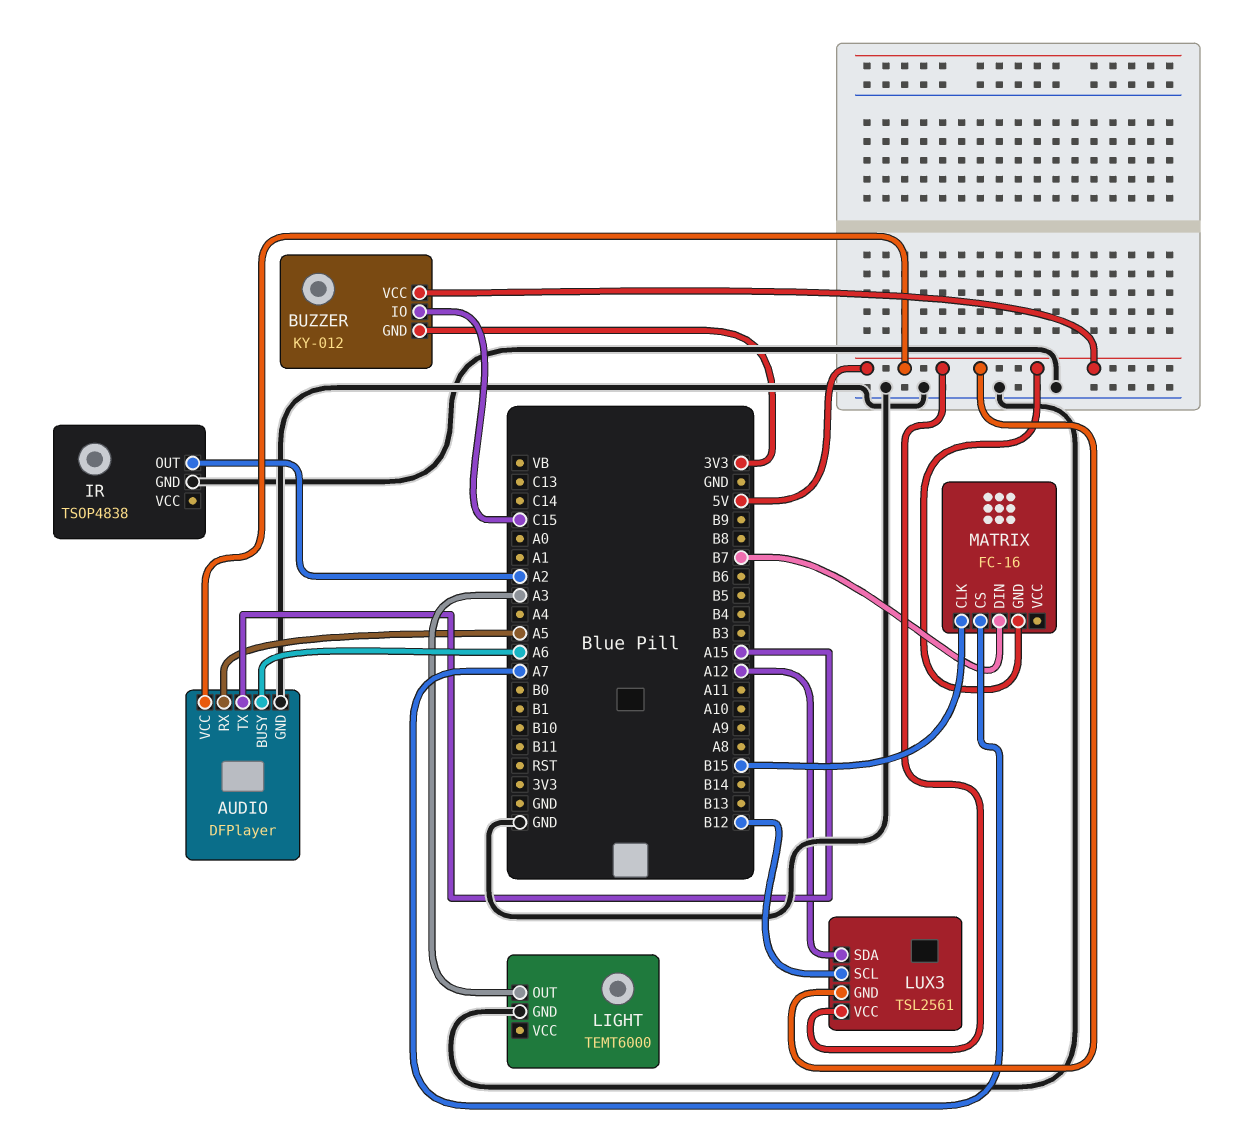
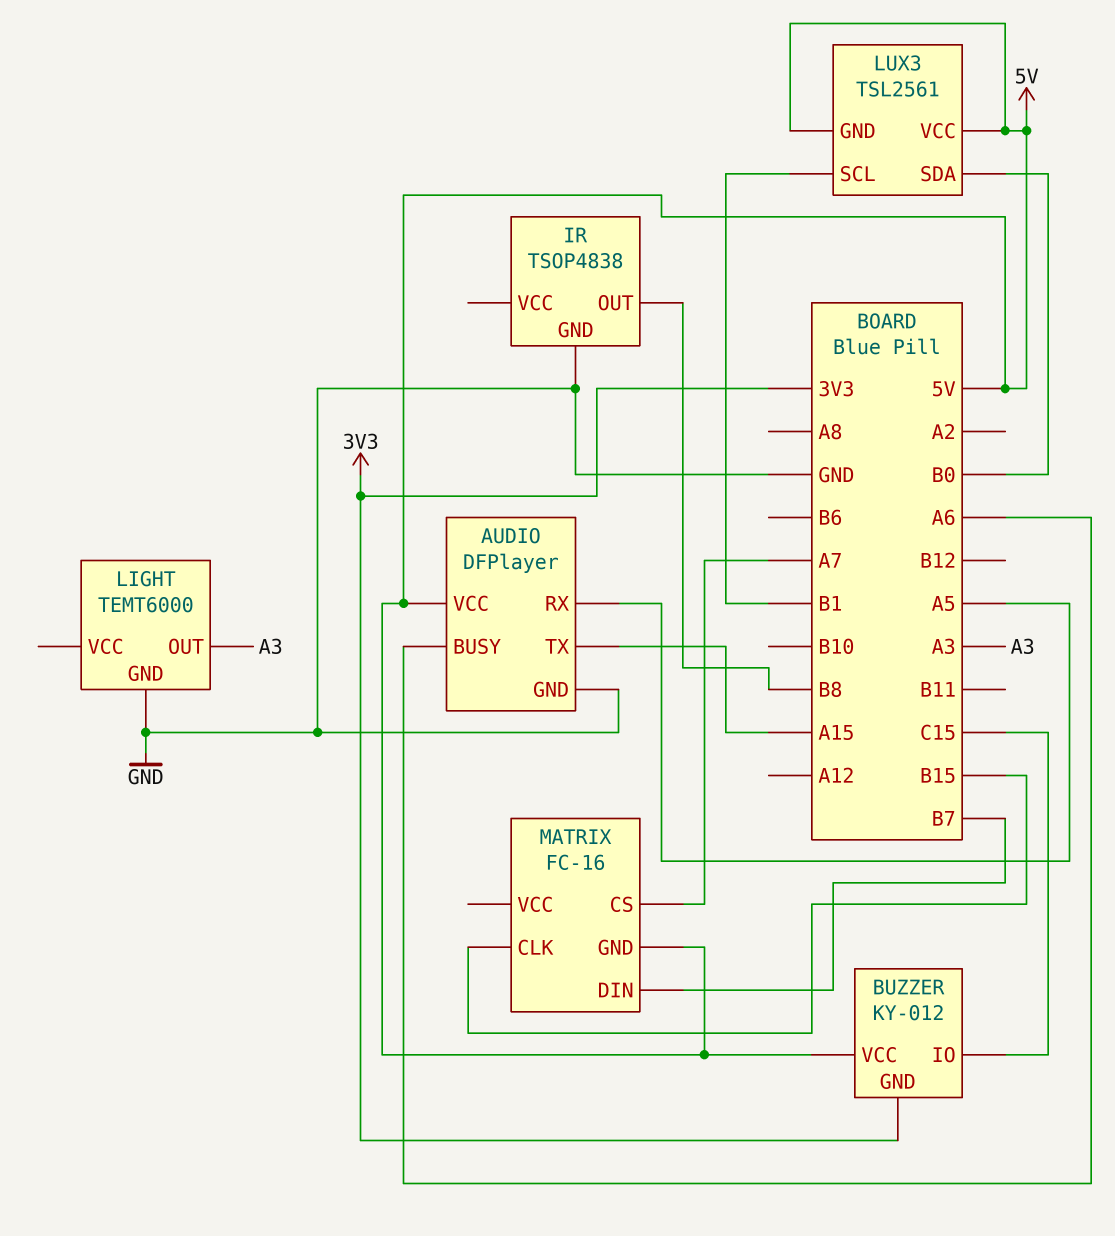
IR pin OUT: A2 -> B8
LUX3 pin SCL: B12 -> B1
LUX3 pin SDA: A12 -> B0

